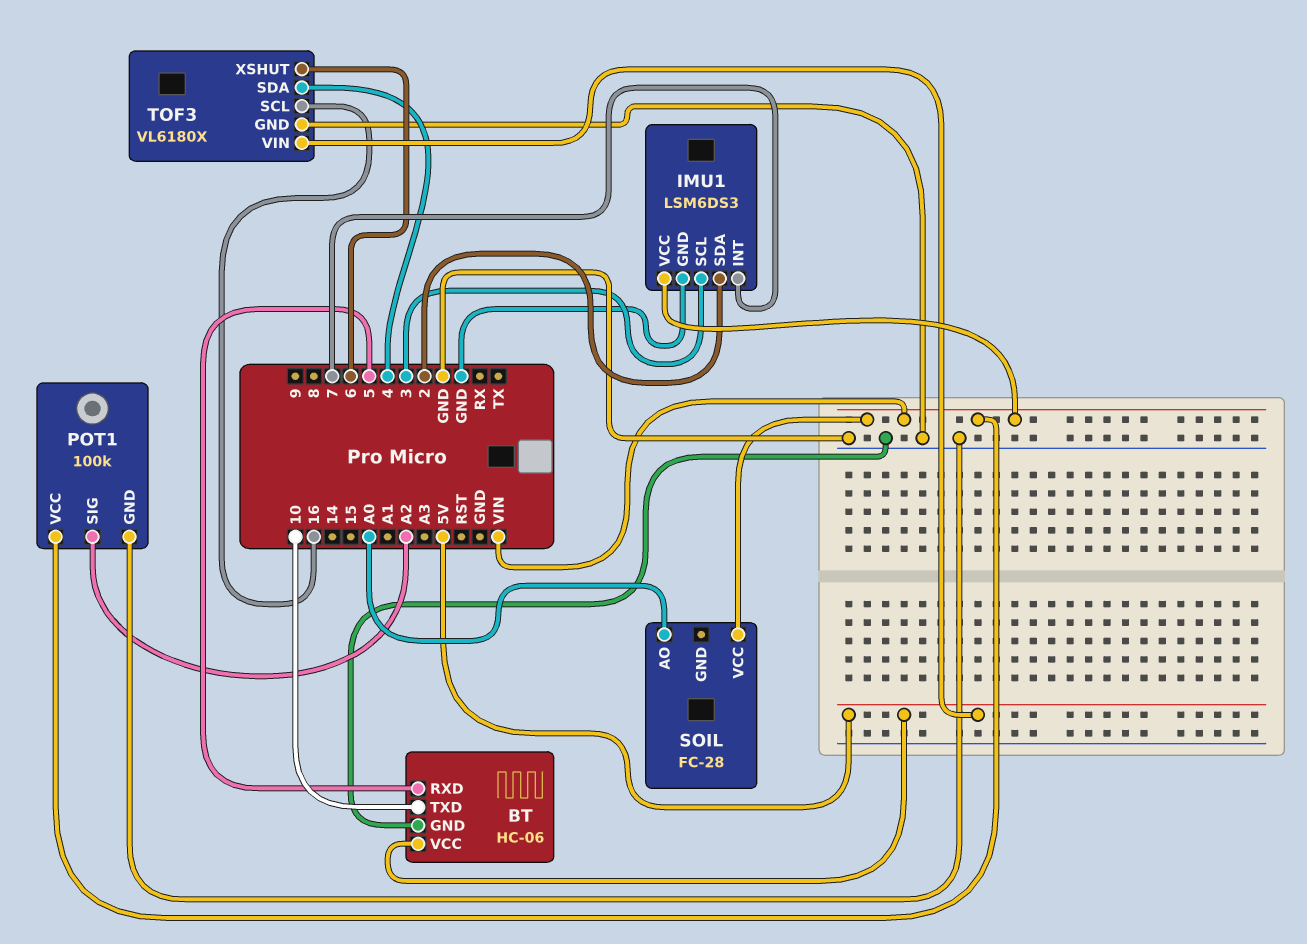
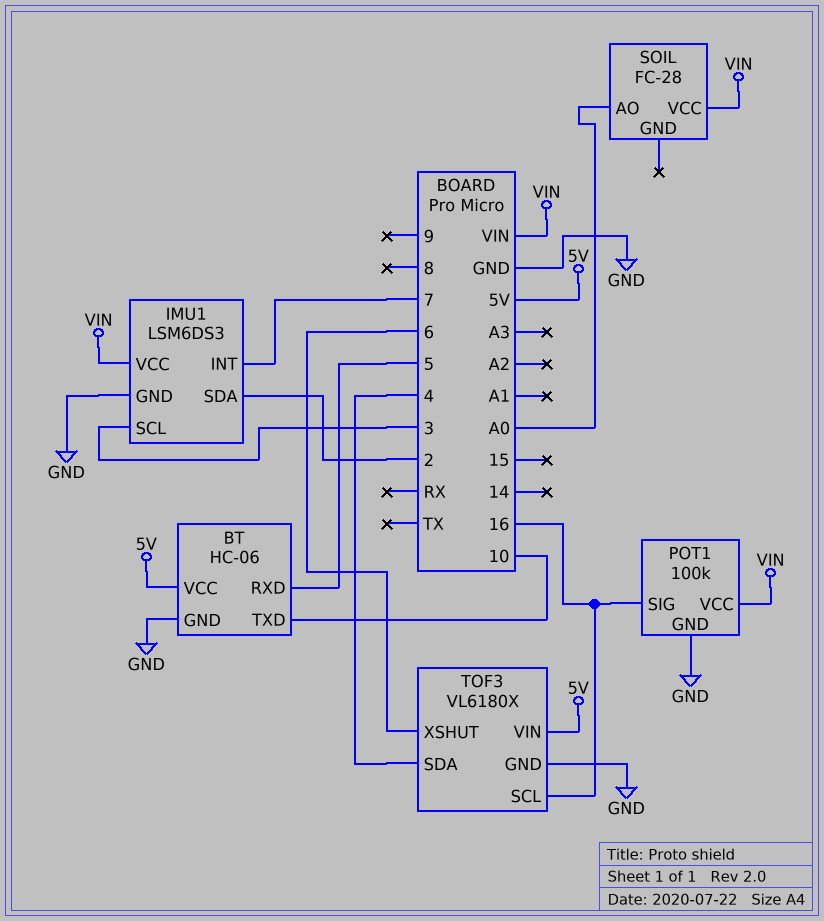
POT1 pin SIG: A2 -> 16

